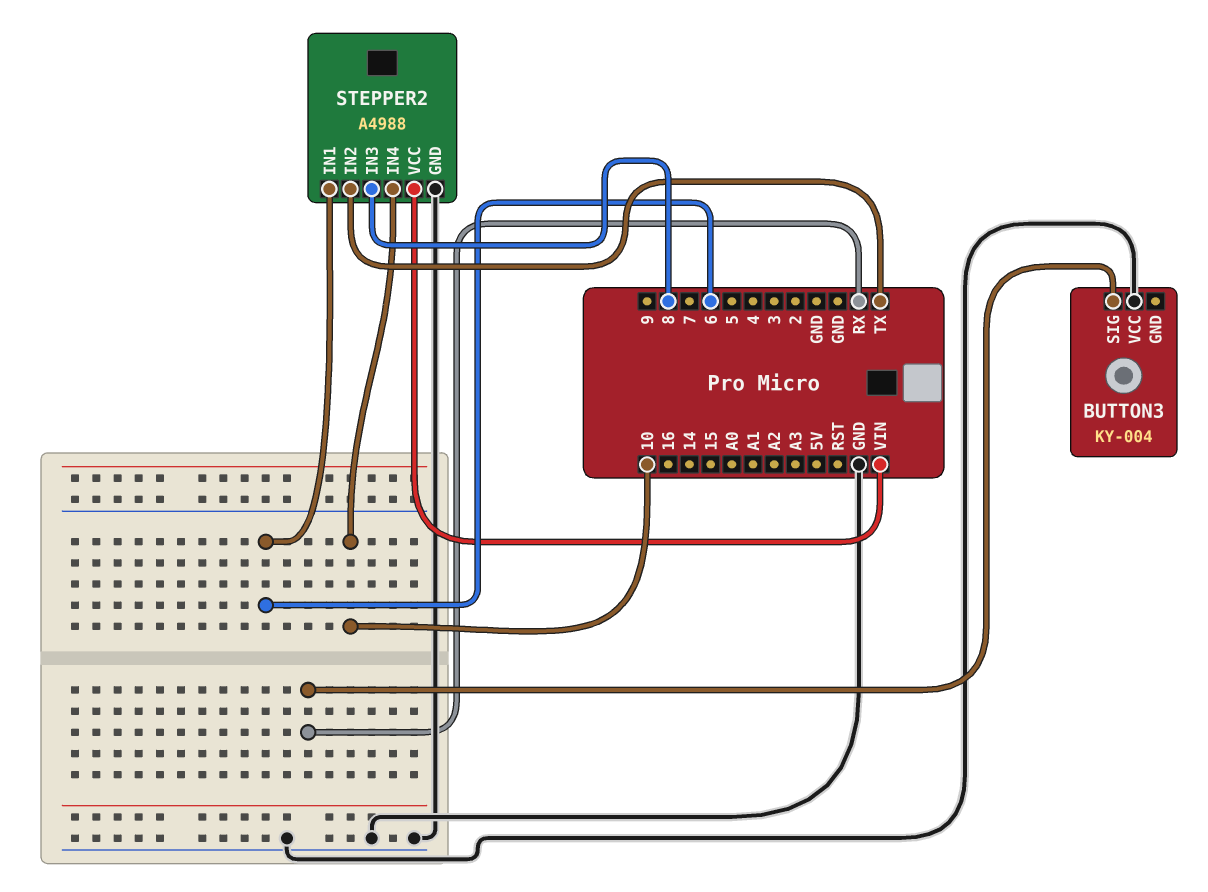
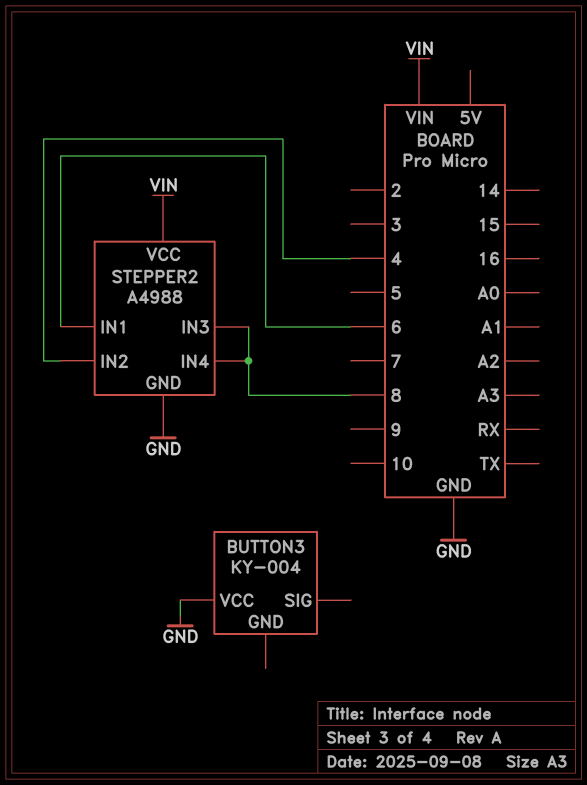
BUTTON3 pin SIG: RX -> none
STEPPER2 pin IN2: TX -> 4
STEPPER2 pin IN4: 10 -> 8

